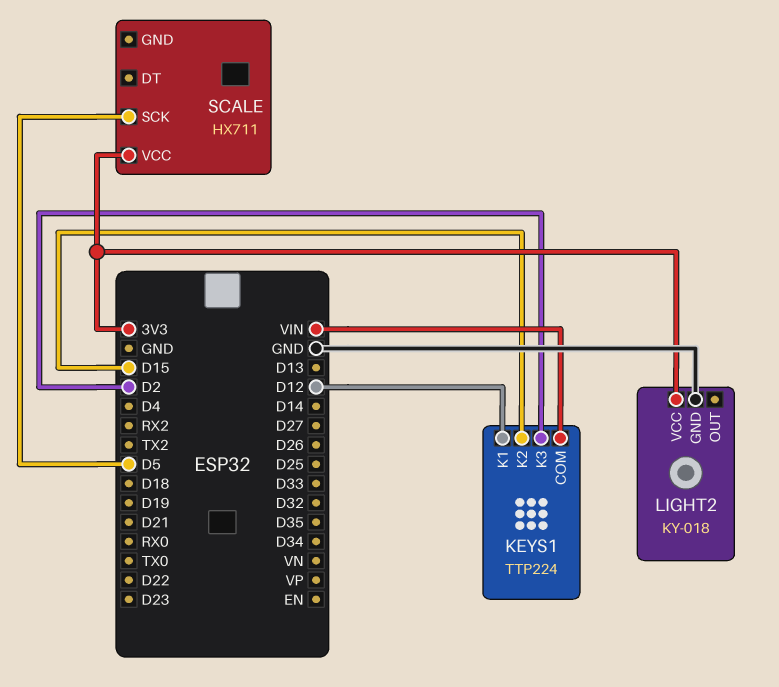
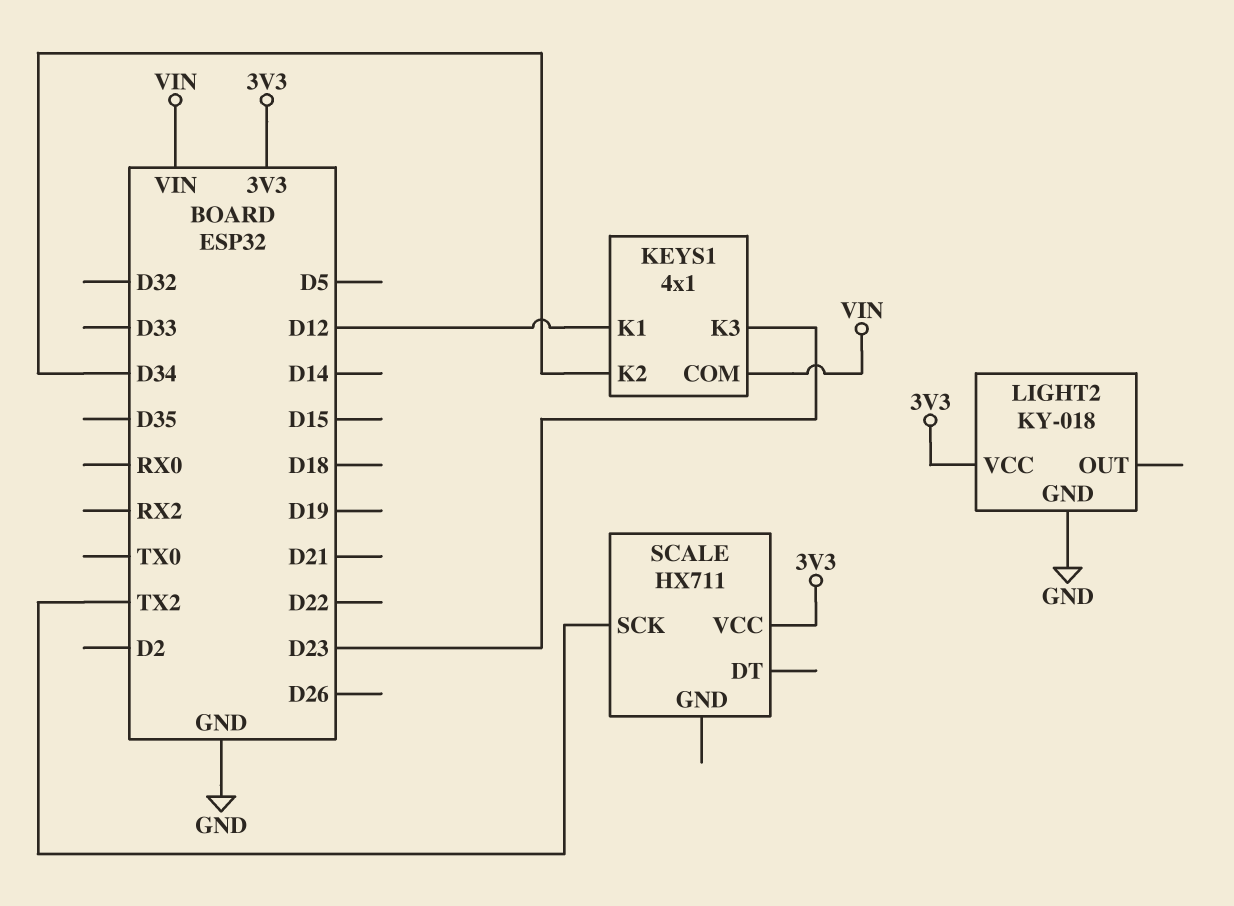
KEYS1: TTP224 -> 4x1
KEYS1 pin K2: D15 -> D34
KEYS1 pin K3: D2 -> D23
SCALE pin SCK: D5 -> TX2

